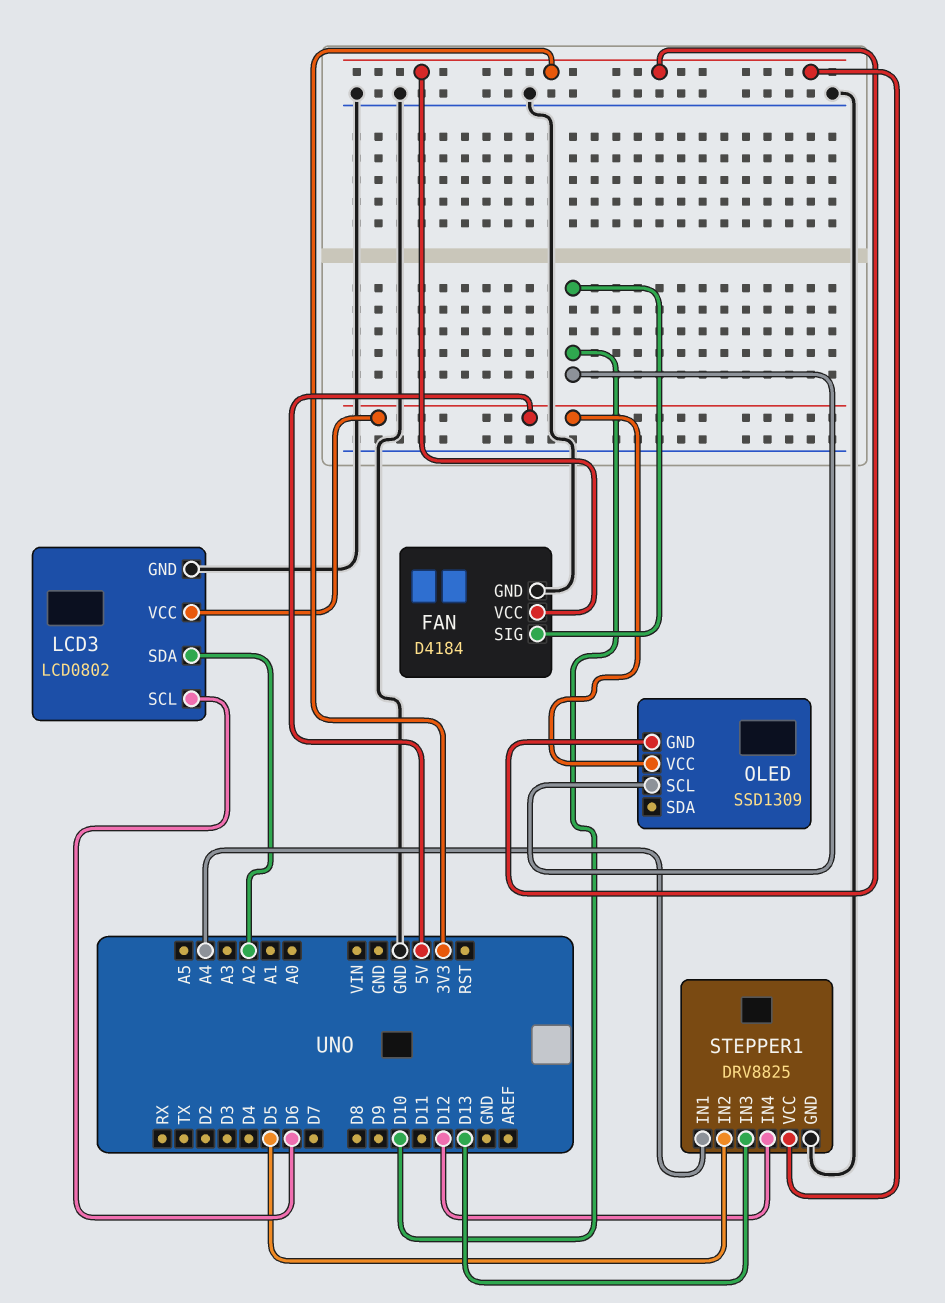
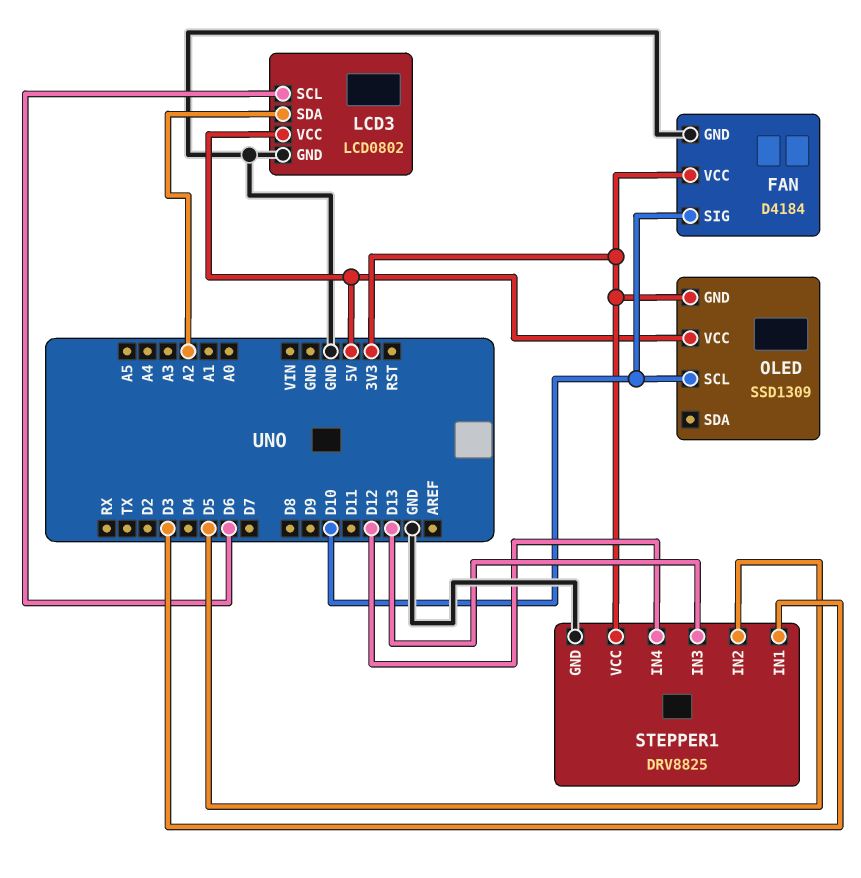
STEPPER1 pin IN1: A4 -> D3

